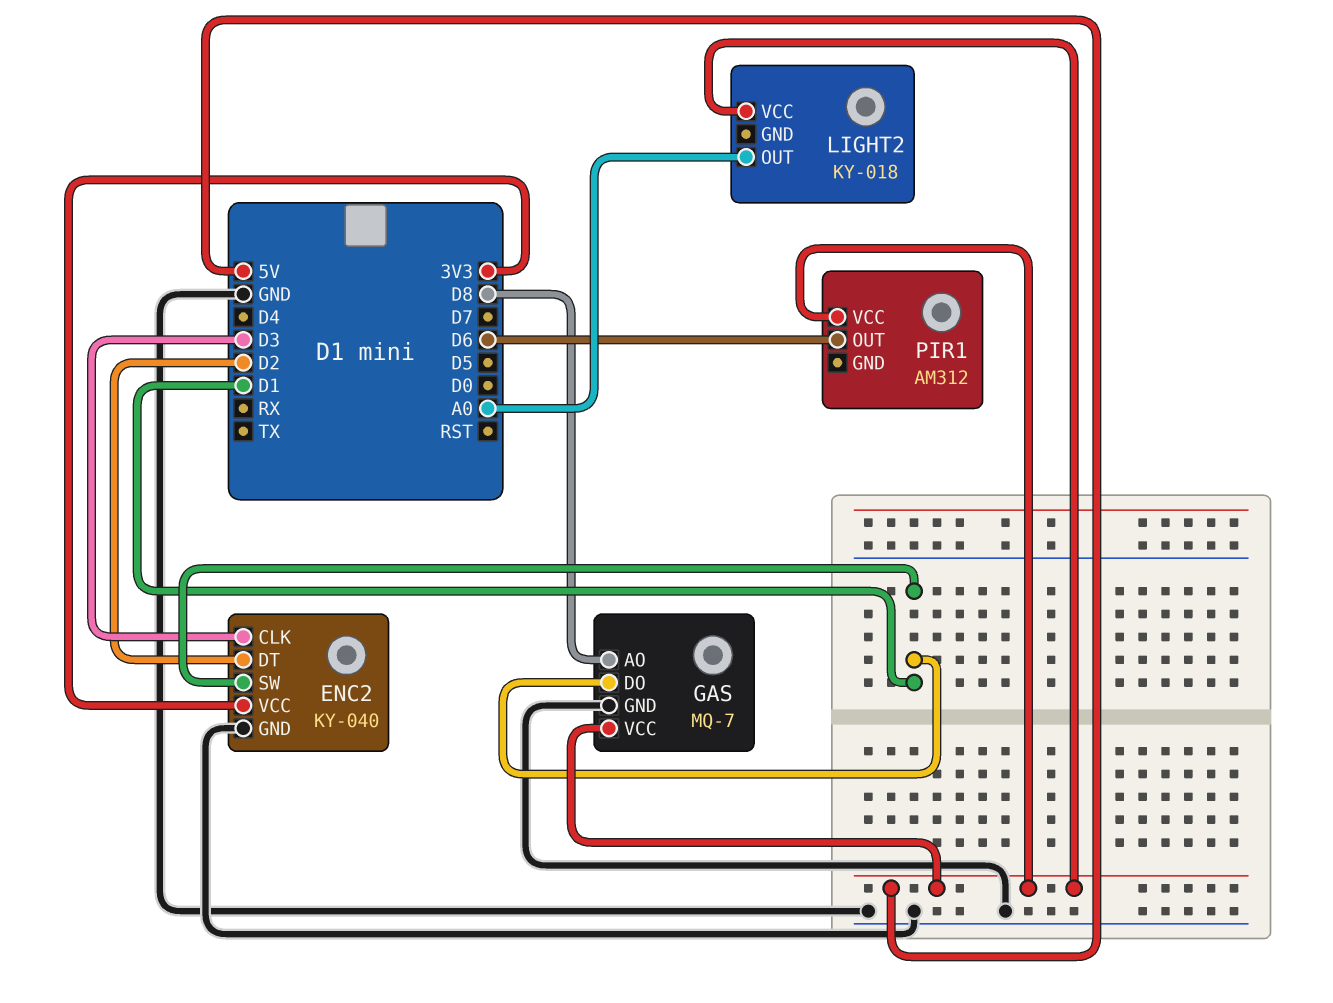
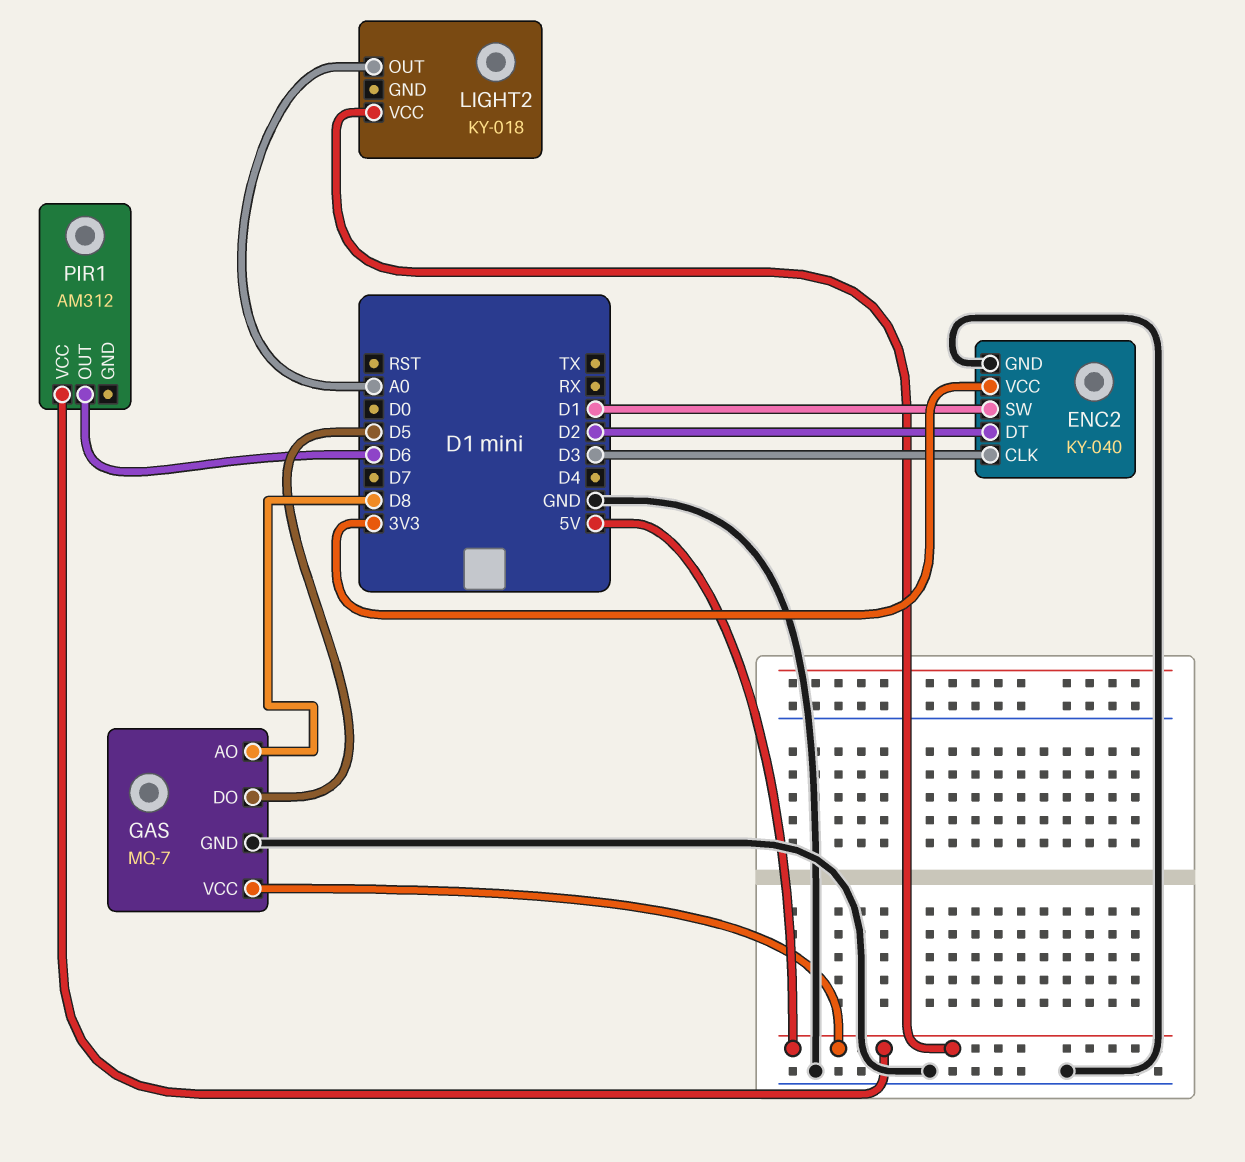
GAS pin DO: D1 -> D5

